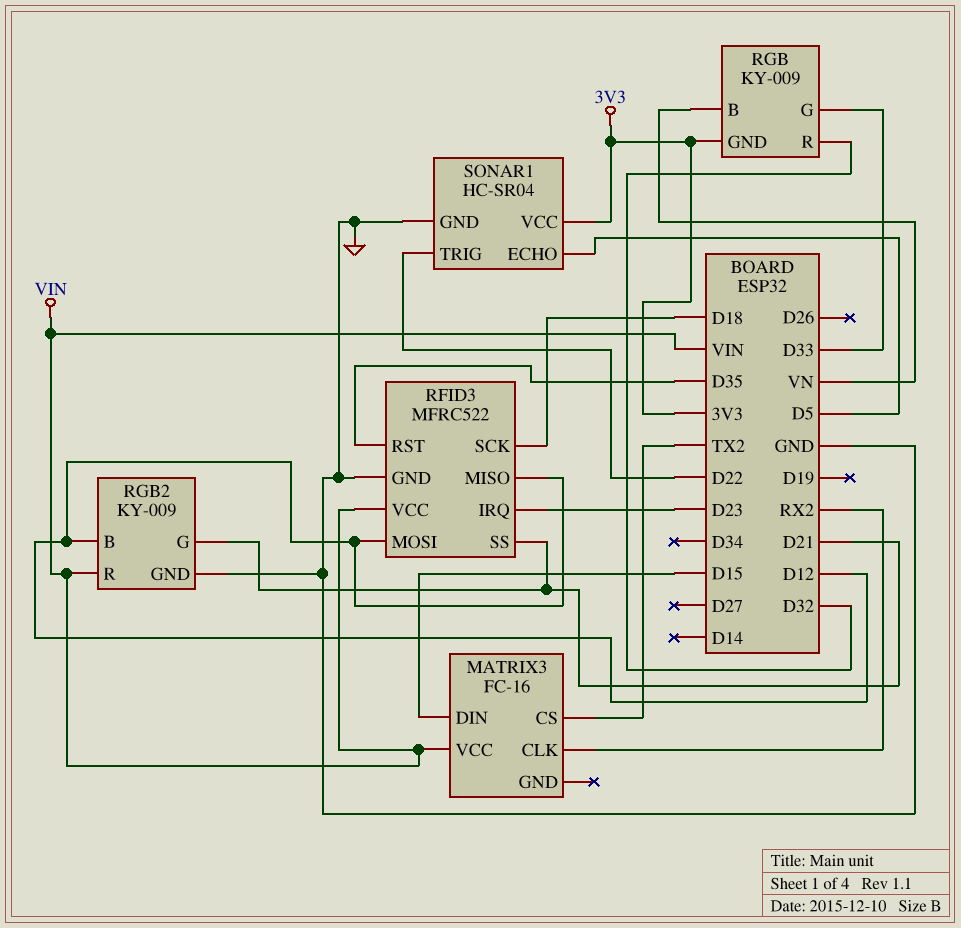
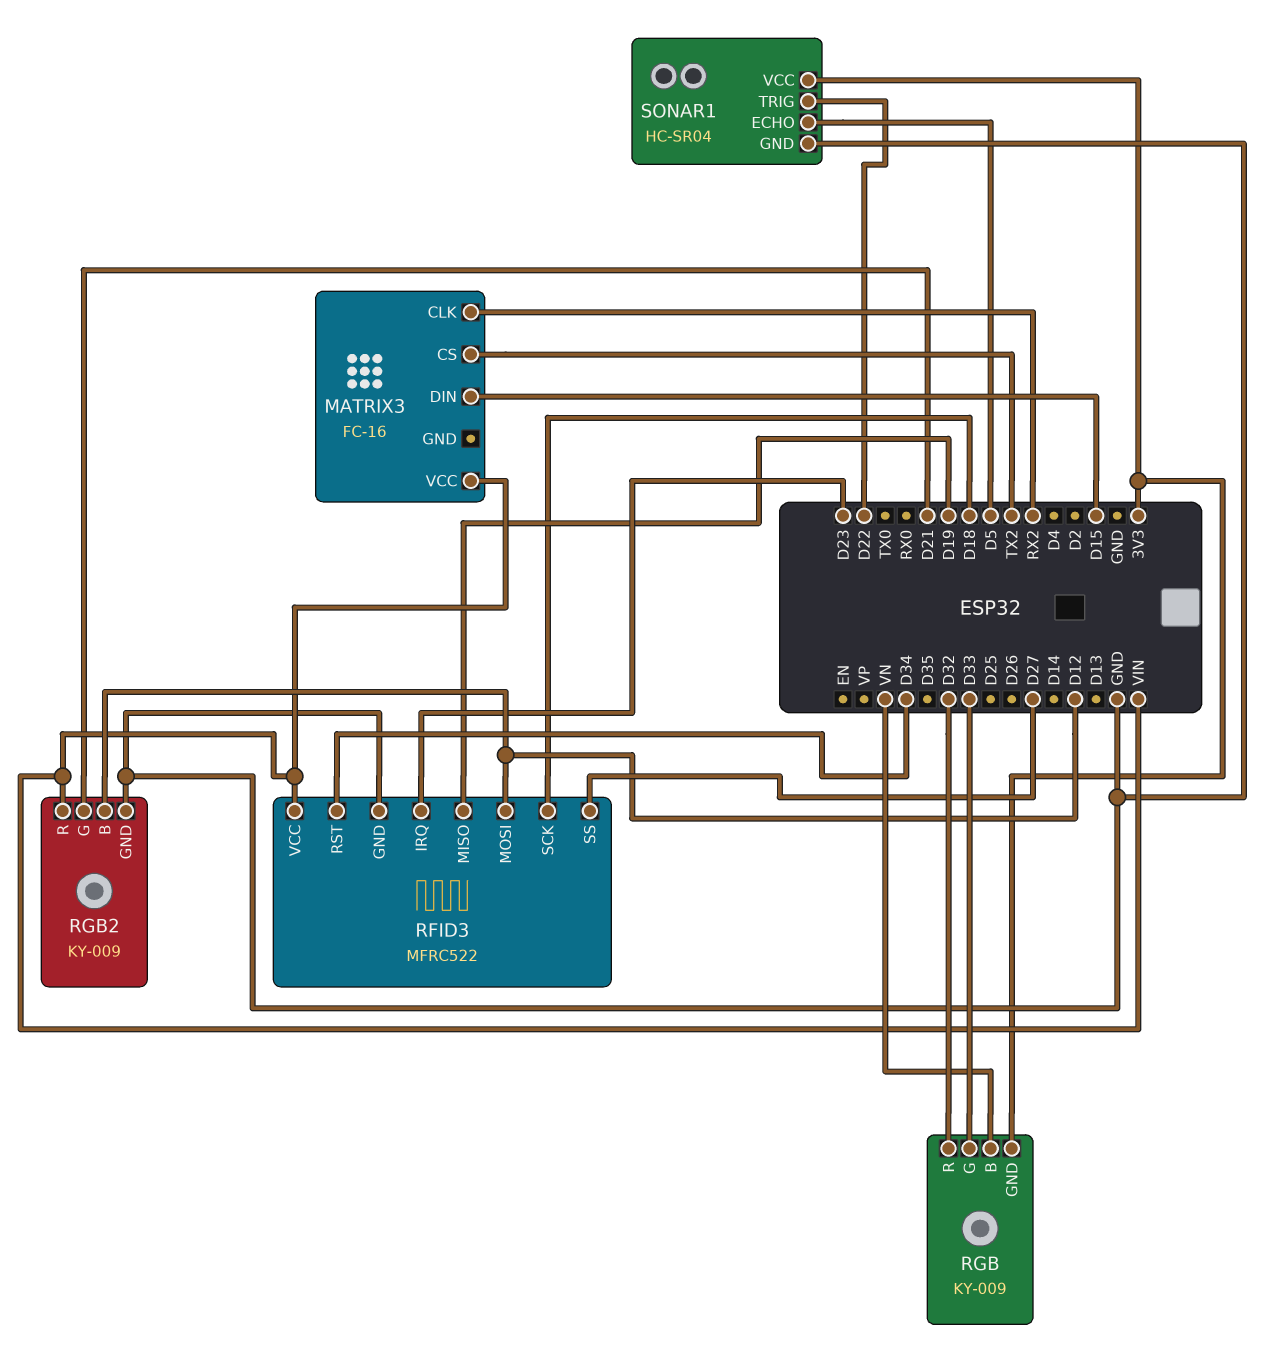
RFID3 pin MISO: D12 -> D19
RFID3 pin RST: D35 -> D34
RFID3 pin SS: D21 -> D27

